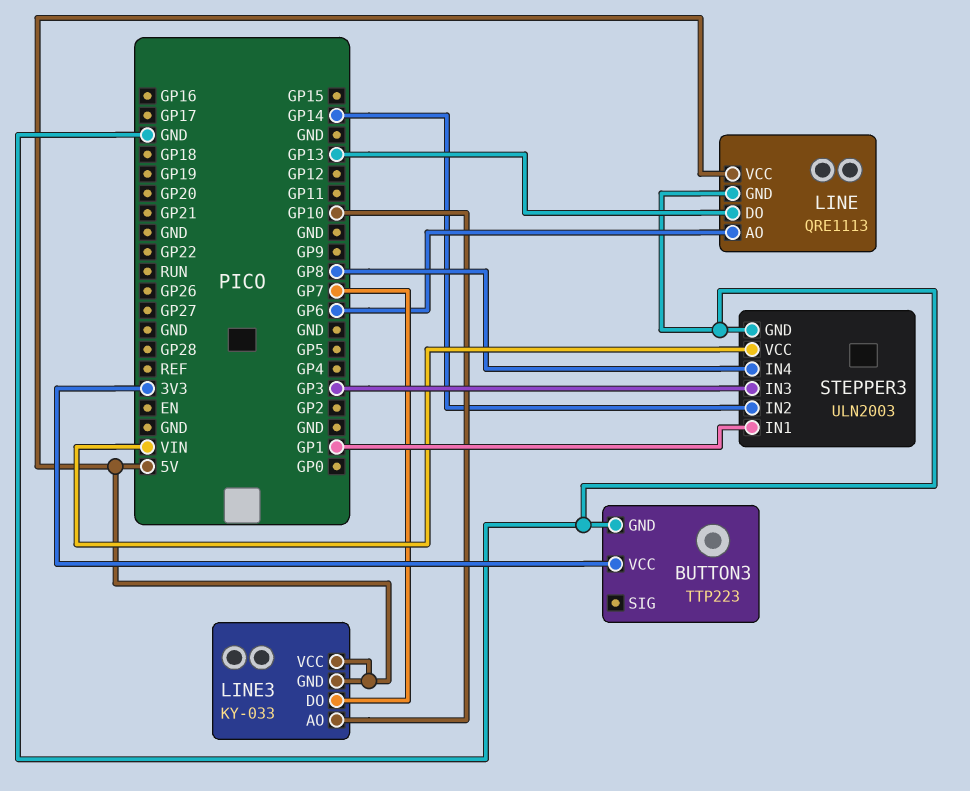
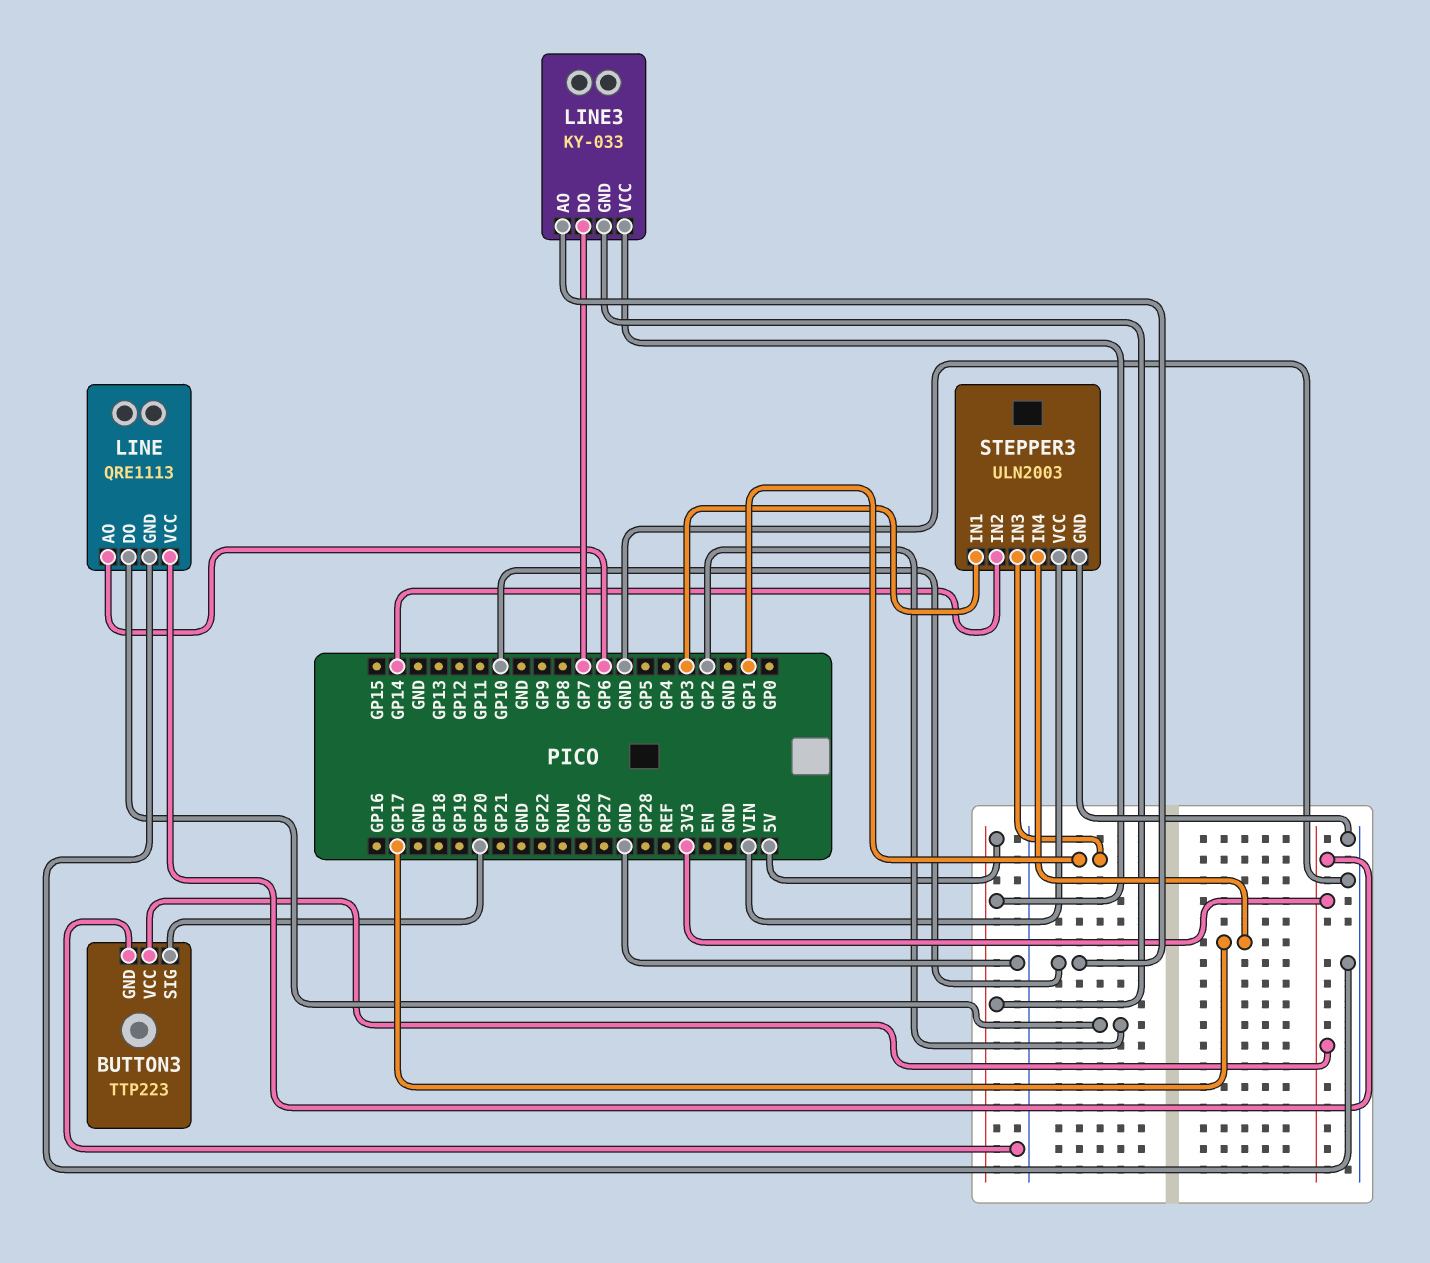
BUTTON3 pin SIG: none -> GP20
LINE pin DO: GP13 -> GP2
LINE pin VCC: 5V -> 3V3
STEPPER3 pin IN1: GP1 -> GP3
STEPPER3 pin IN3: GP3 -> GP1
STEPPER3 pin IN4: GP8 -> GP17

